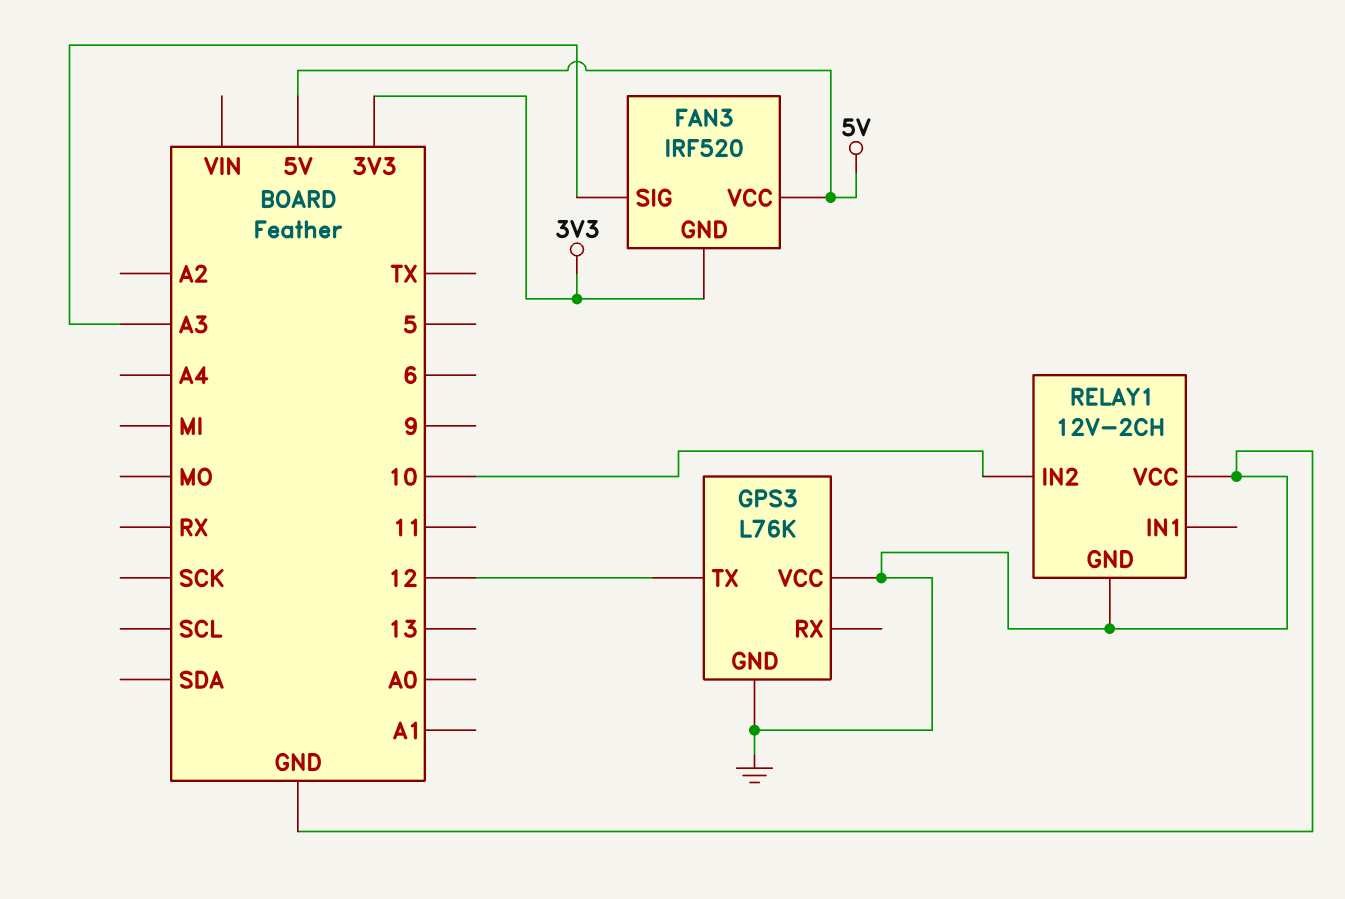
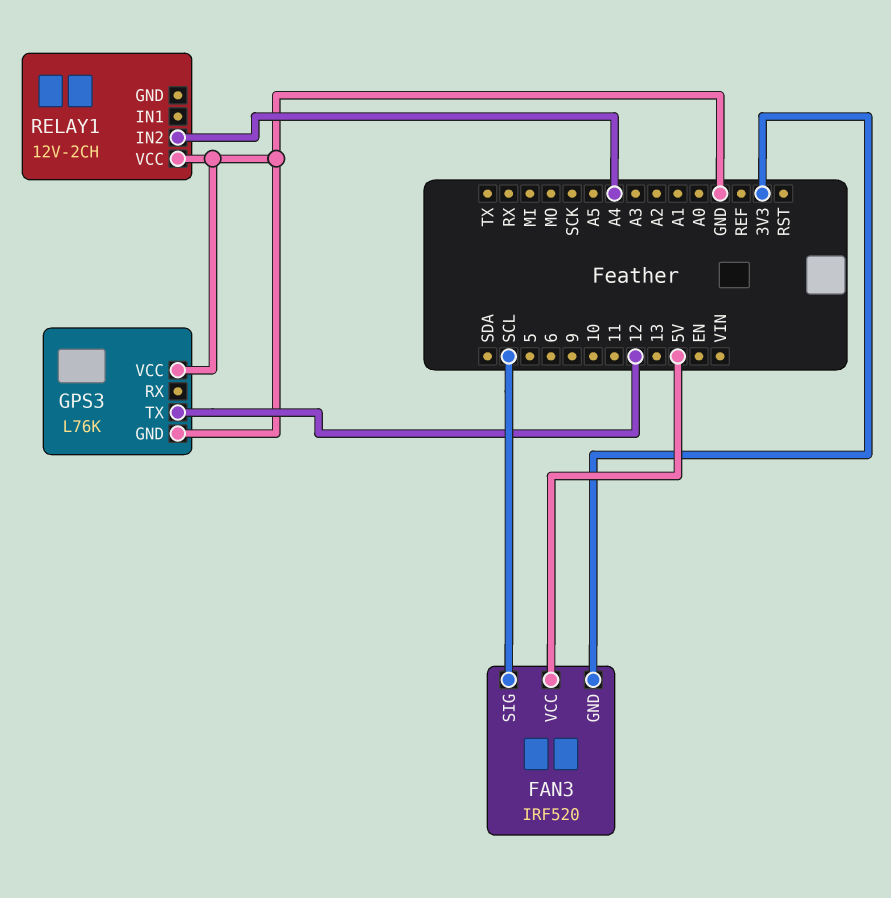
FAN3 pin SIG: A3 -> SCL
RELAY1 pin GND: GND -> none
RELAY1 pin IN2: 10 -> A4

